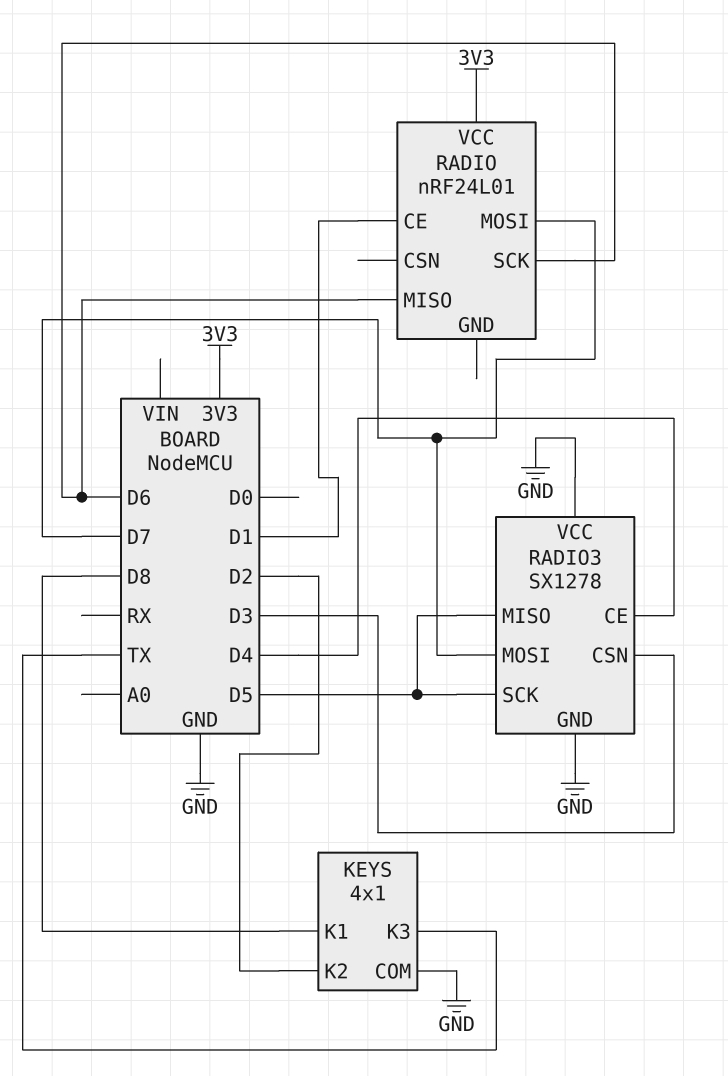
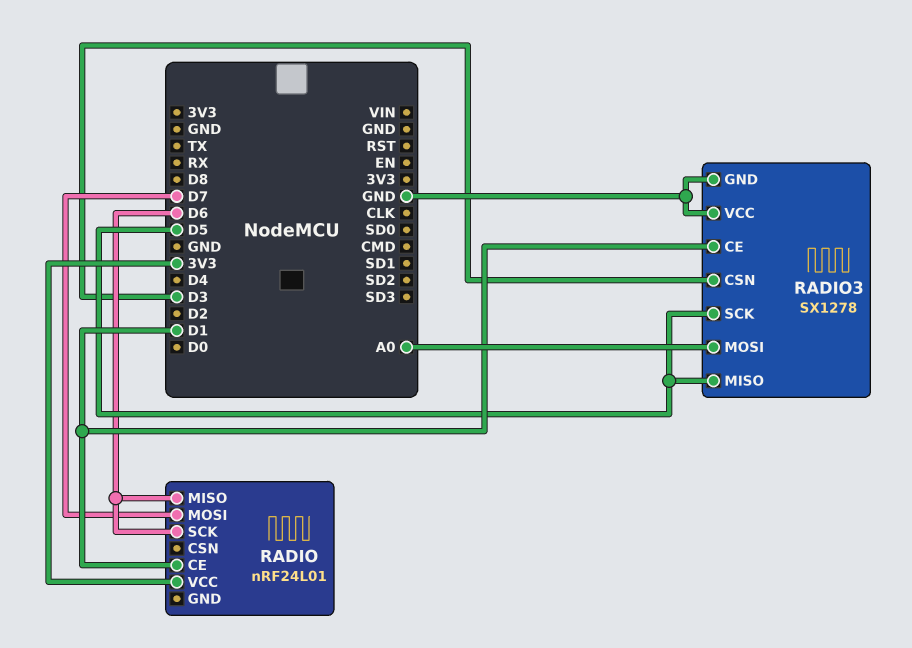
KEYS: 4x1 -> none
KEYS pin COM: GND -> none
KEYS pin K1: D8 -> none
KEYS pin K2: D2 -> none
KEYS pin K3: TX -> none
RADIO3 pin CE: D4 -> D1
RADIO3 pin MOSI: D7 -> A0

